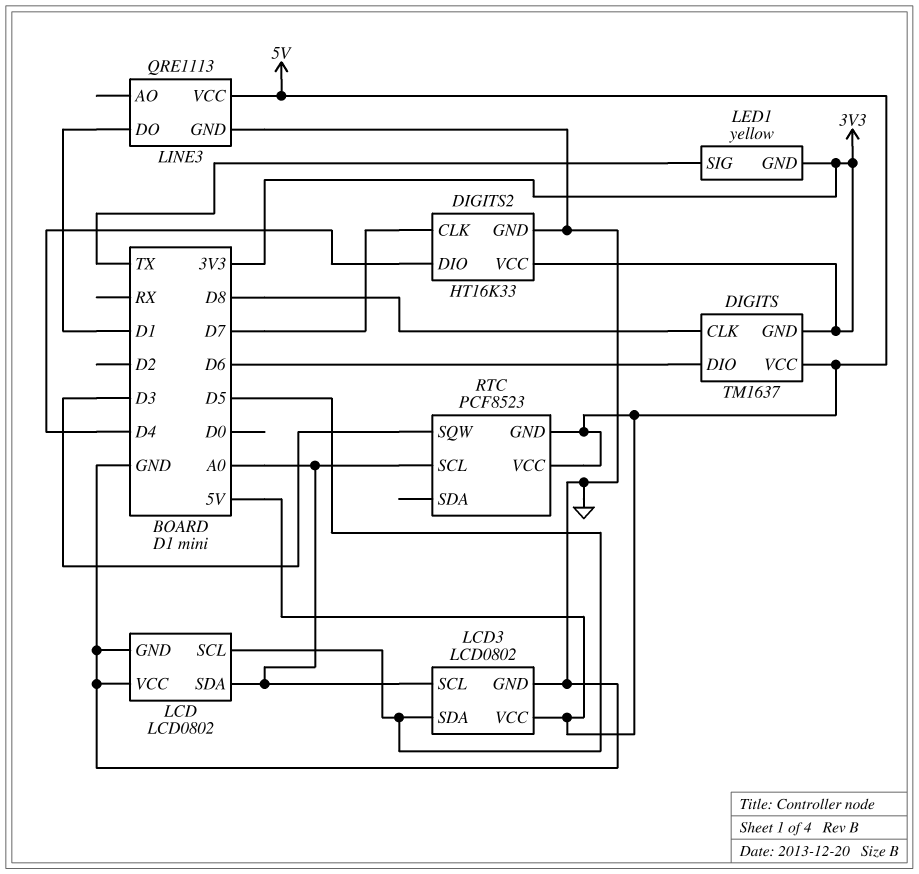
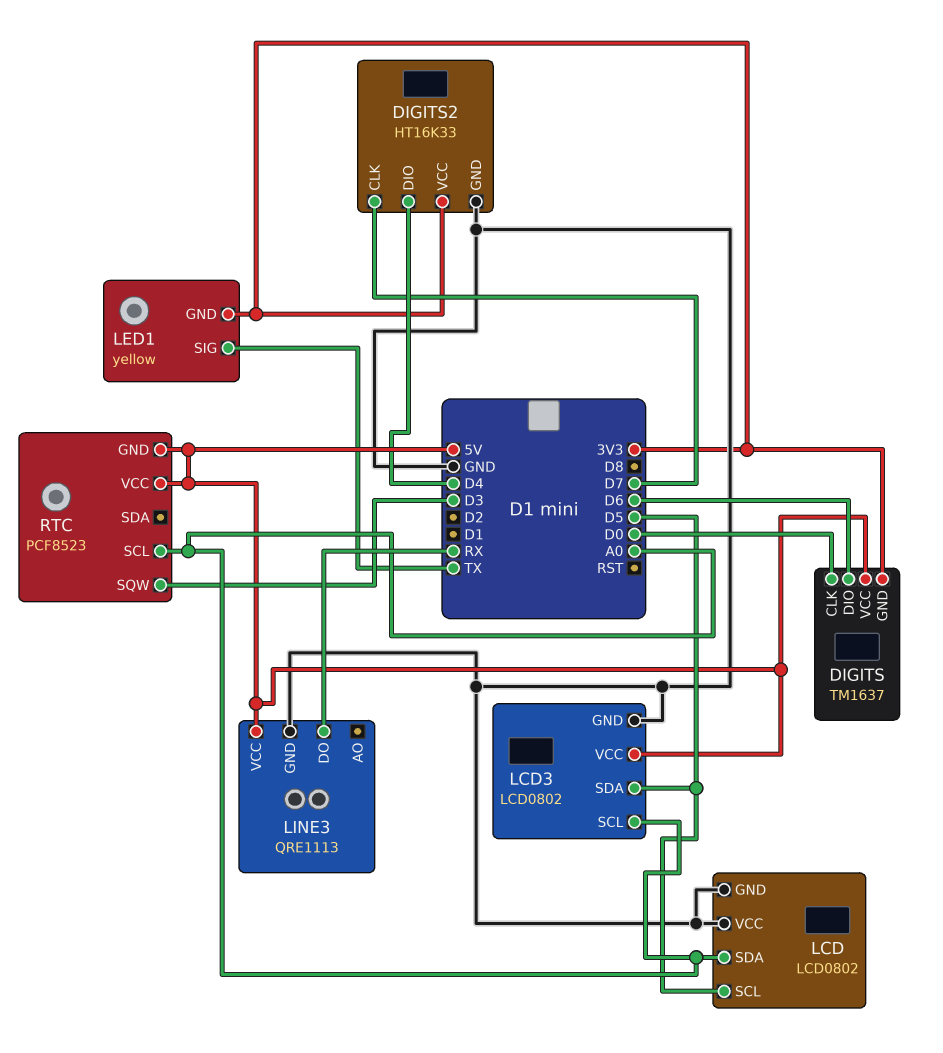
DIGITS pin CLK: D8 -> D0
LINE3 pin DO: D1 -> RX

